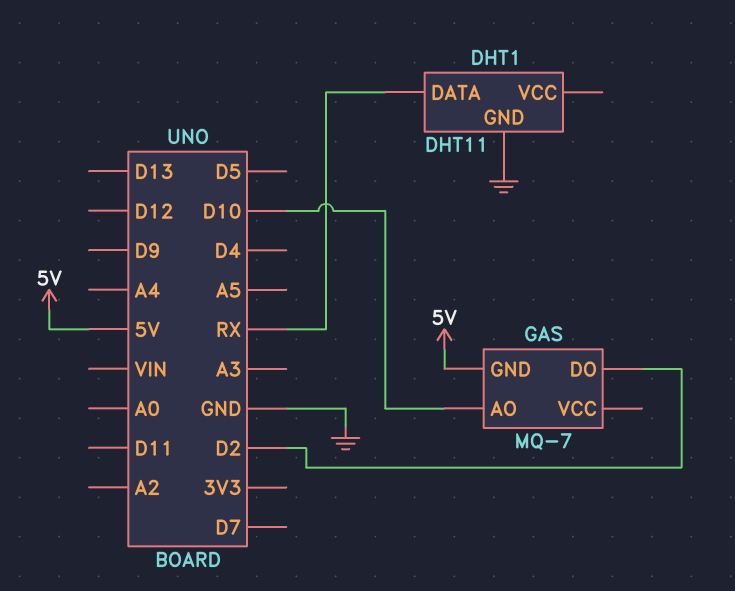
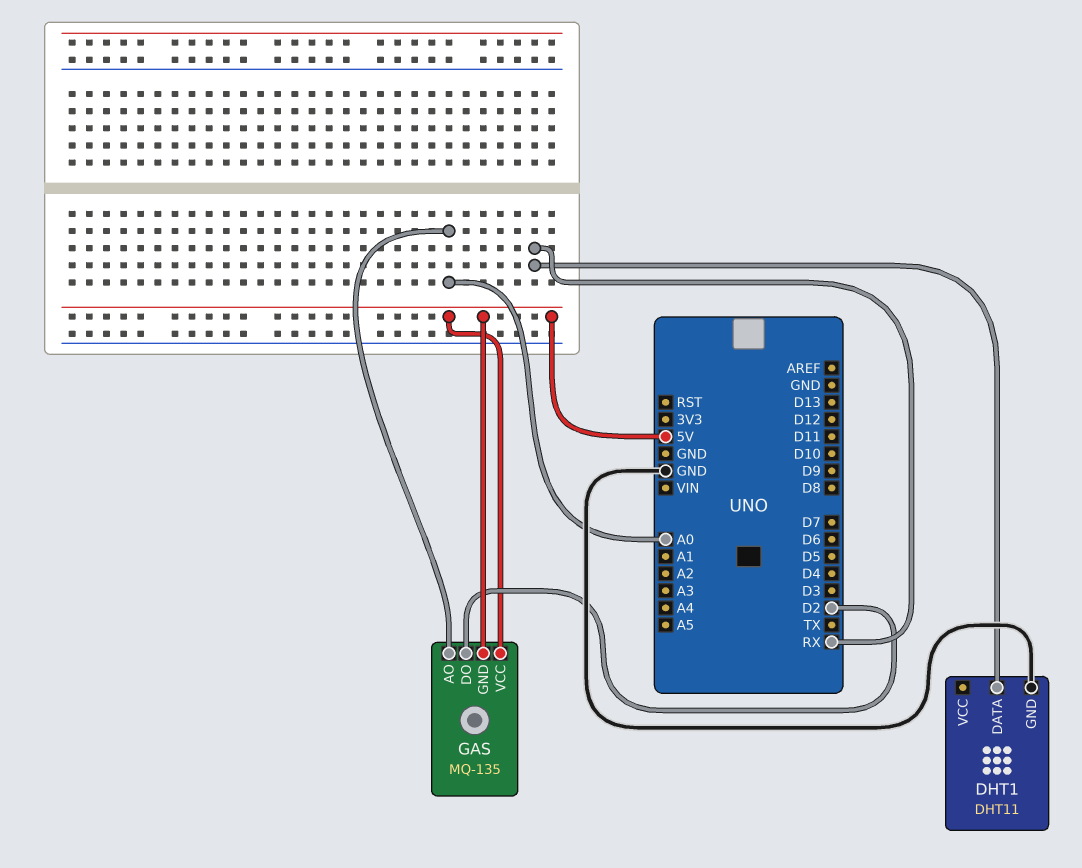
GAS: MQ-7 -> MQ-135
GAS pin AO: D10 -> A0
GAS pin VCC: none -> 5V

